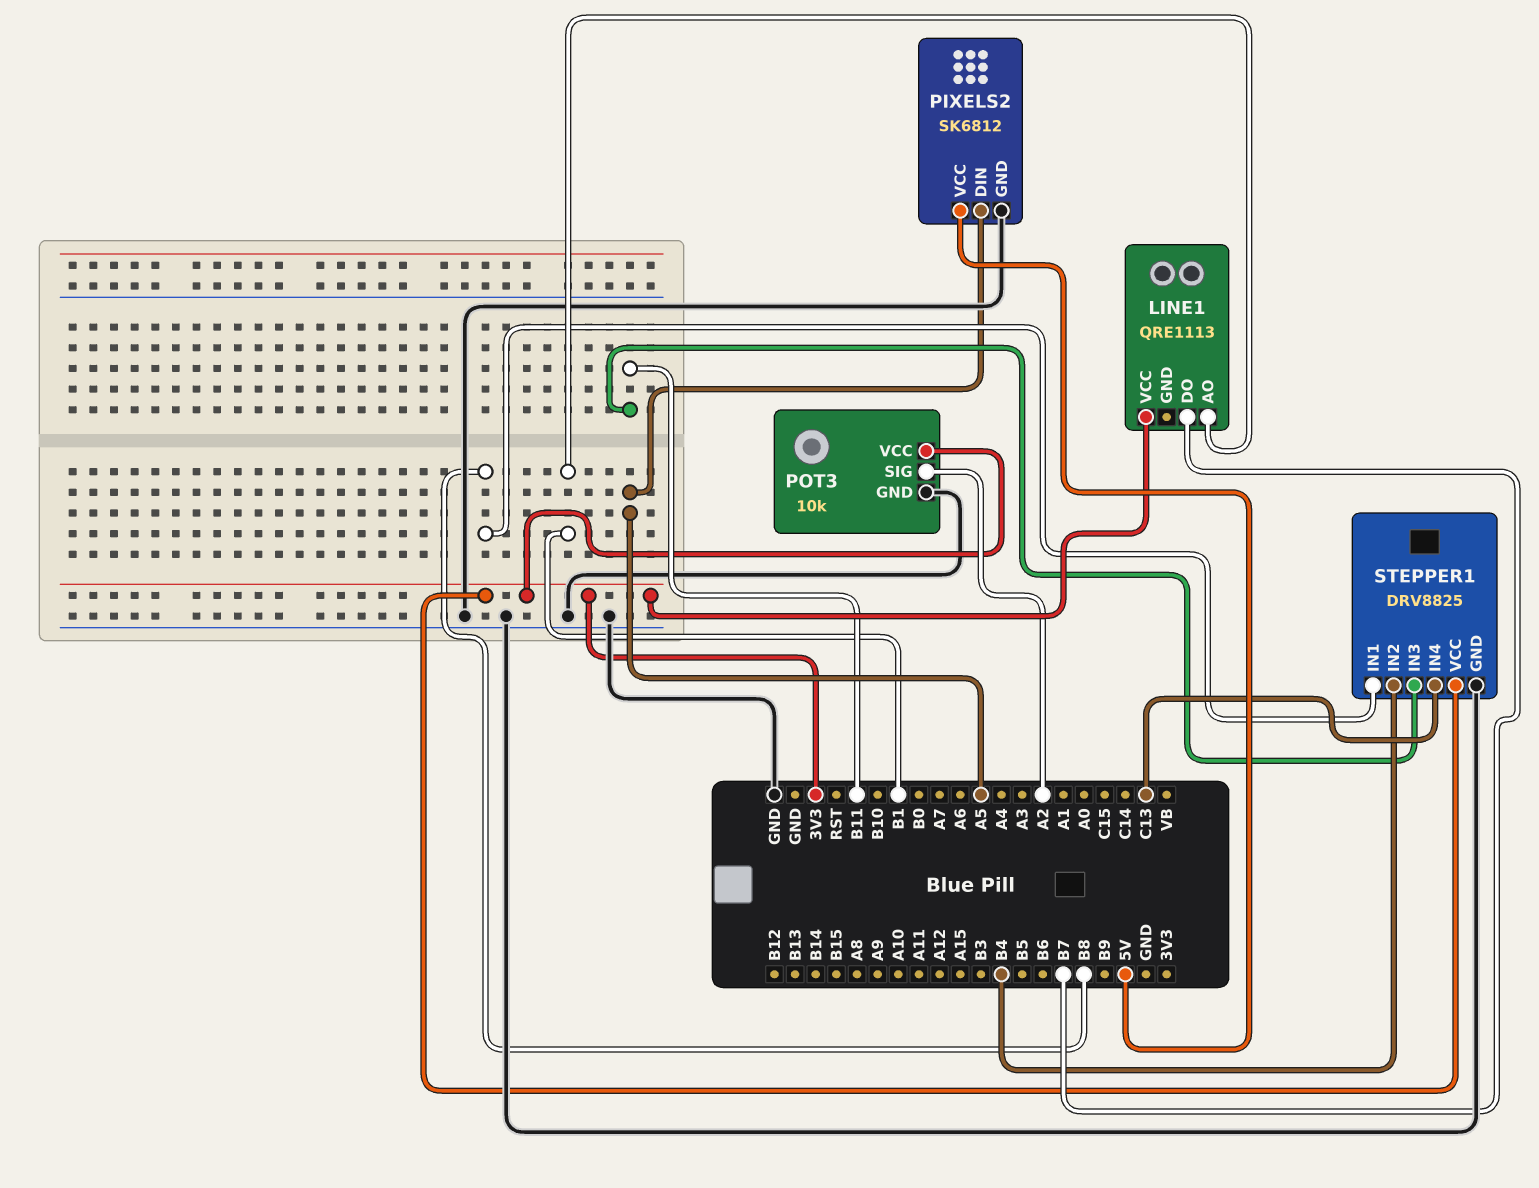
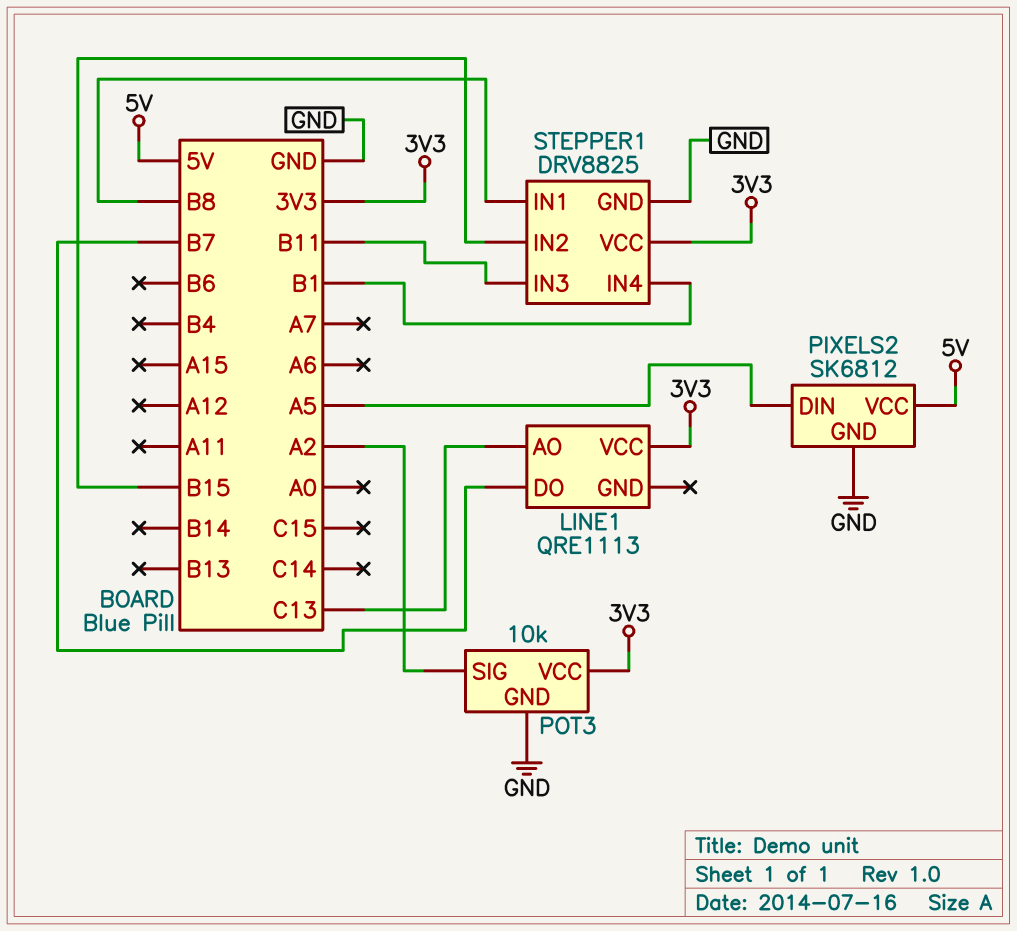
LINE1 pin AO: B1 -> C13
STEPPER1 pin IN2: B4 -> B15
STEPPER1 pin IN4: C13 -> B1

